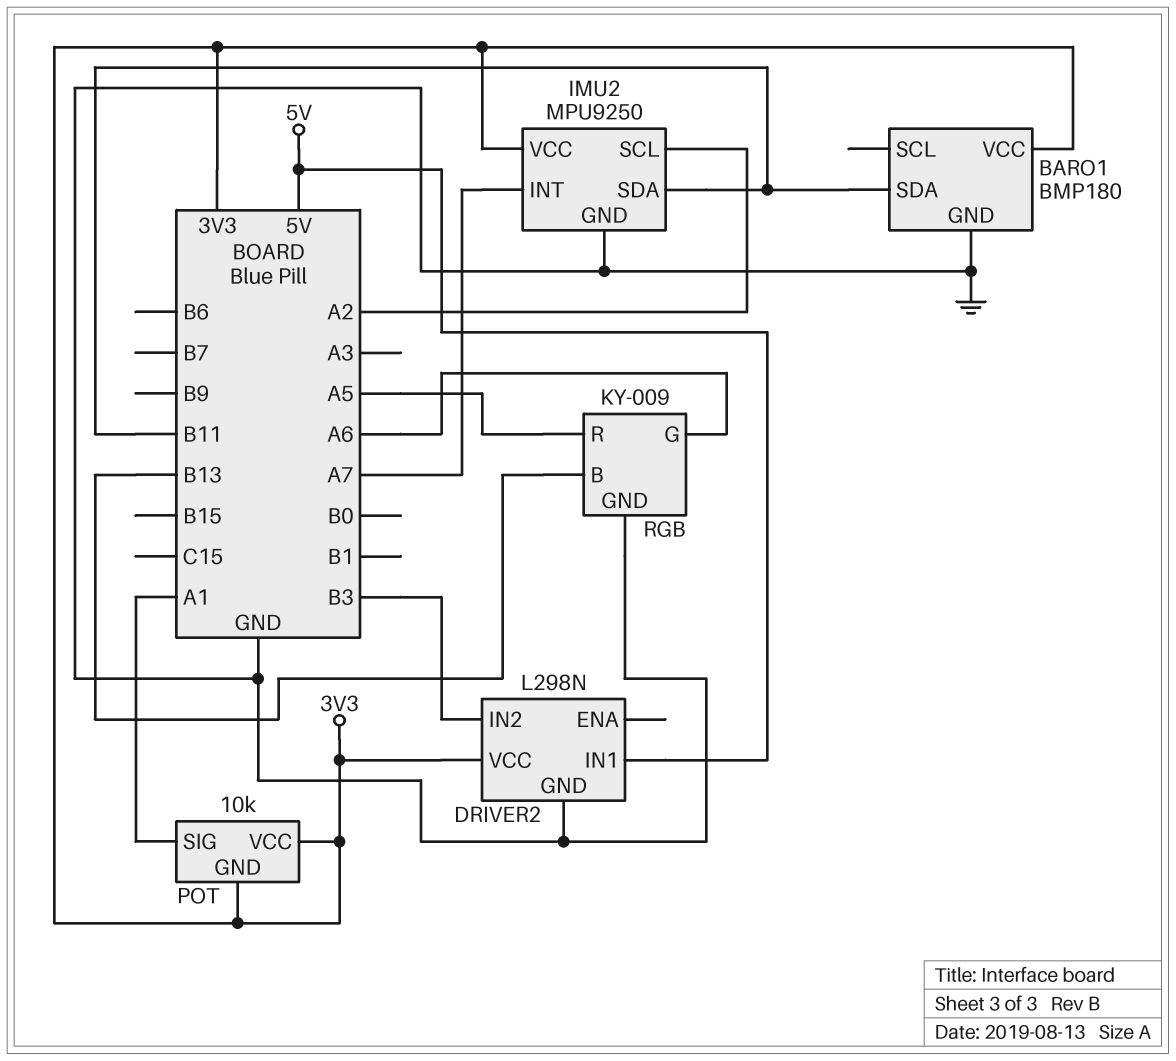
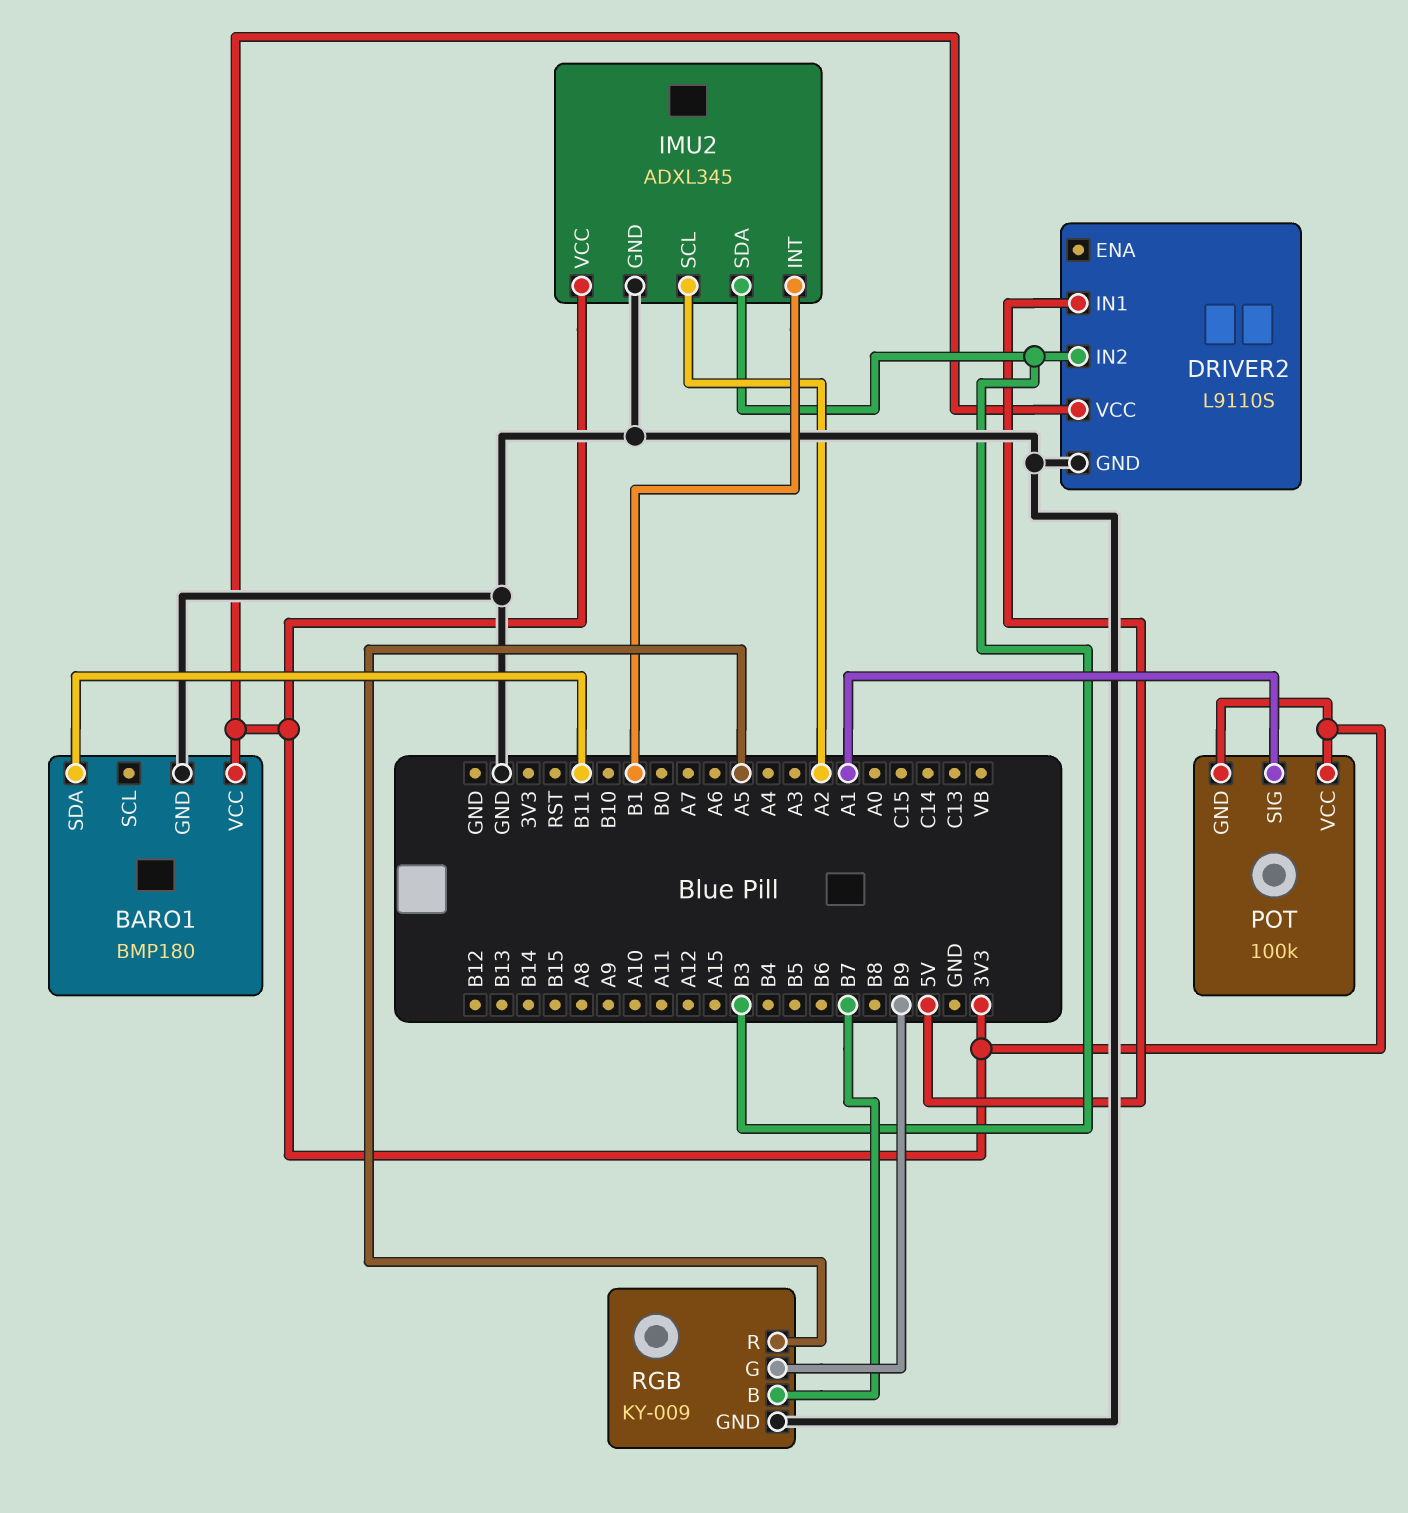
DRIVER2: L298N -> L9110S
IMU2: MPU9250 -> ADXL345
IMU2 pin INT: A7 -> B1
IMU2 pin SDA: B11 -> B3
POT: 10k -> 100k
RGB pin B: B13 -> B7
RGB pin G: A6 -> B9

